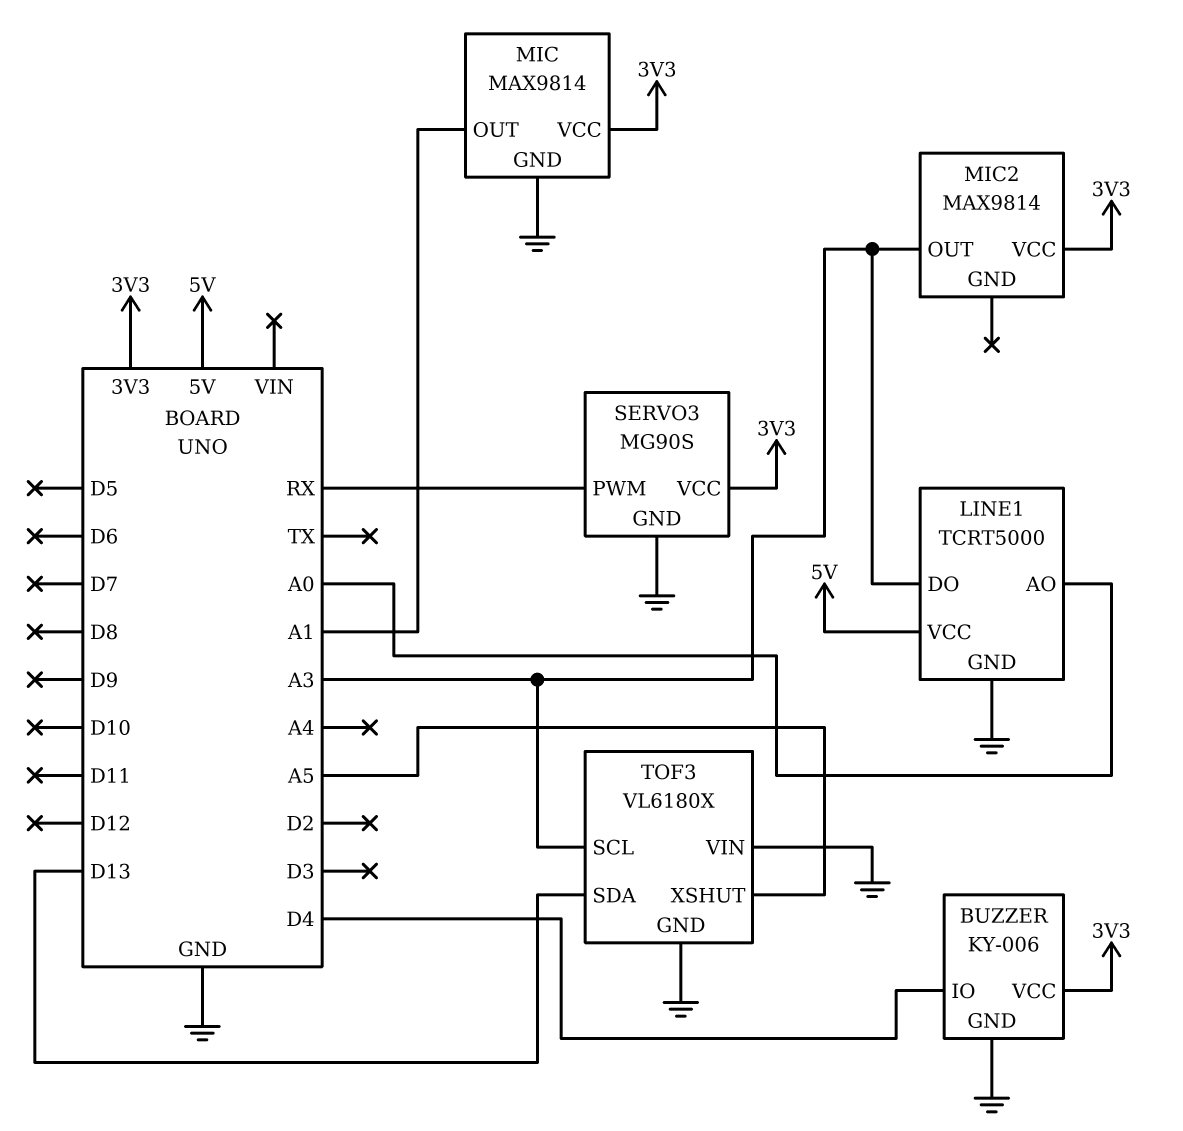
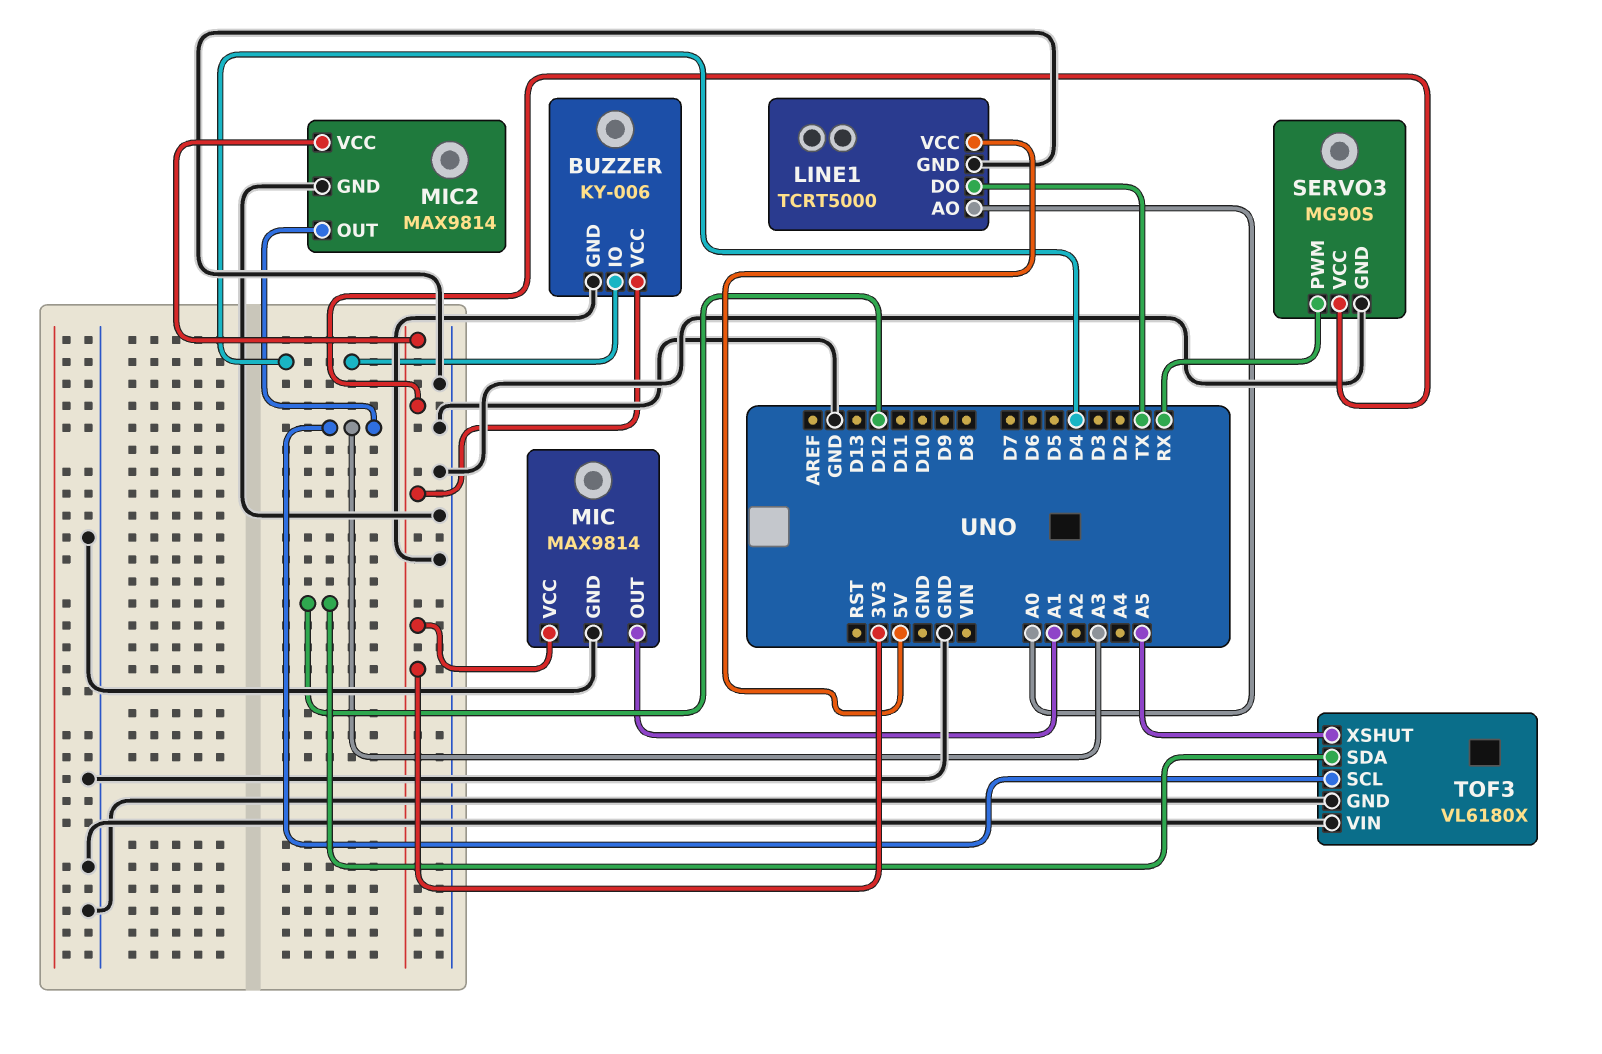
LINE1 pin DO: A3 -> TX
MIC2 pin GND: none -> GND
TOF3 pin SDA: D13 -> D12

